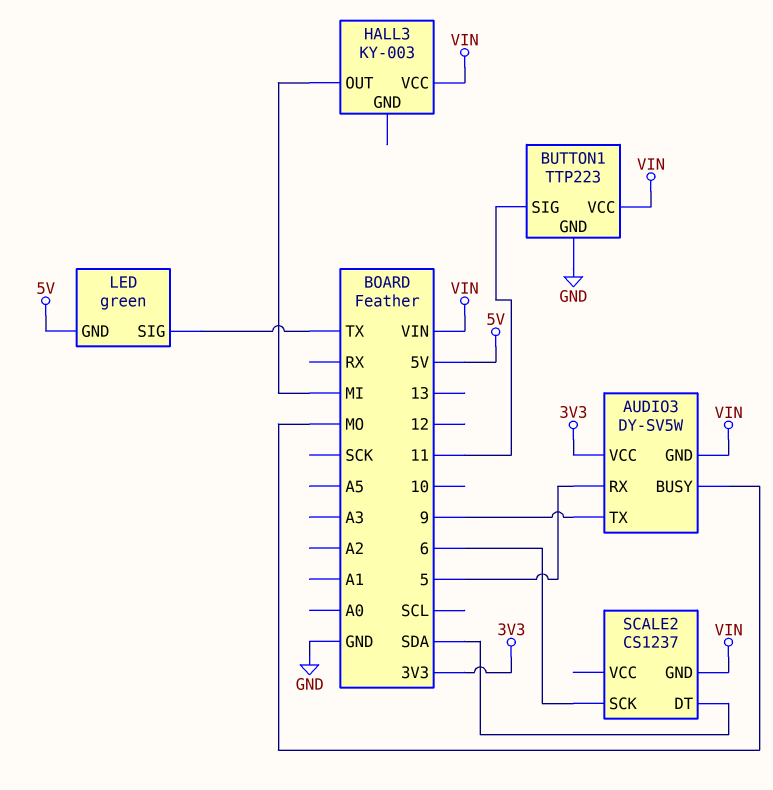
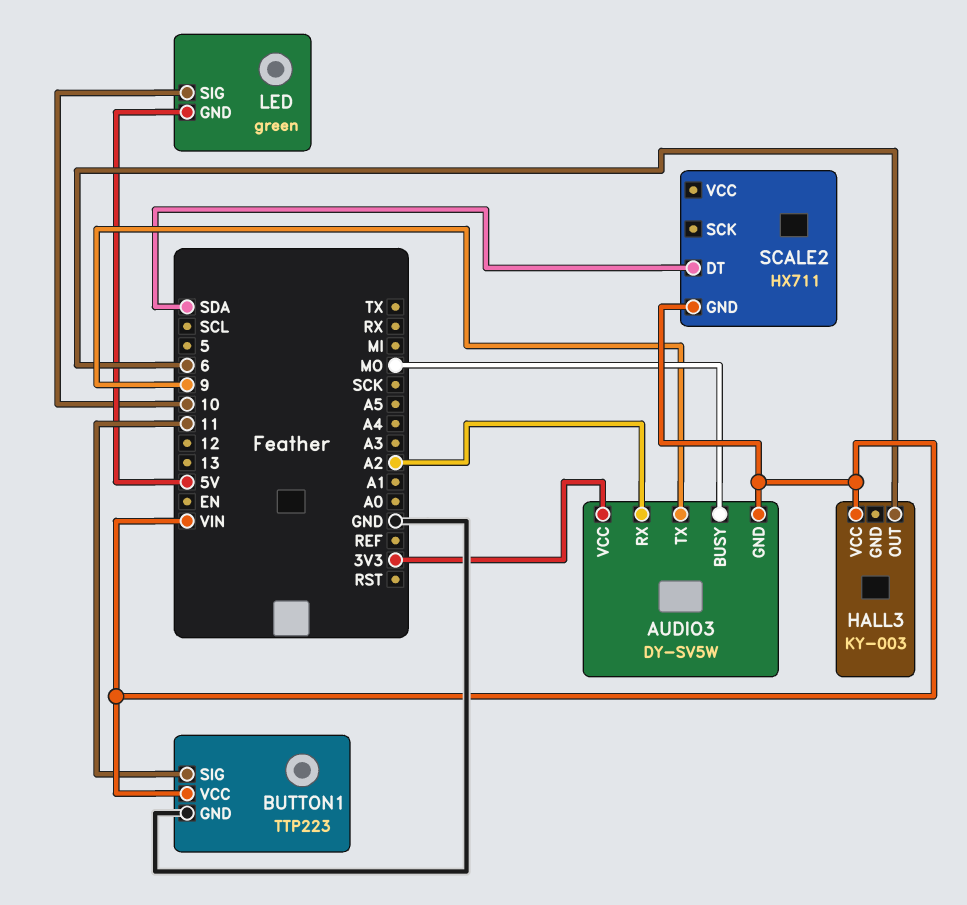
AUDIO3 pin RX: 5 -> A2
HALL3 pin OUT: MI -> 6
LED pin SIG: TX -> 10
SCALE2: CS1237 -> HX711
SCALE2 pin SCK: 6 -> none

